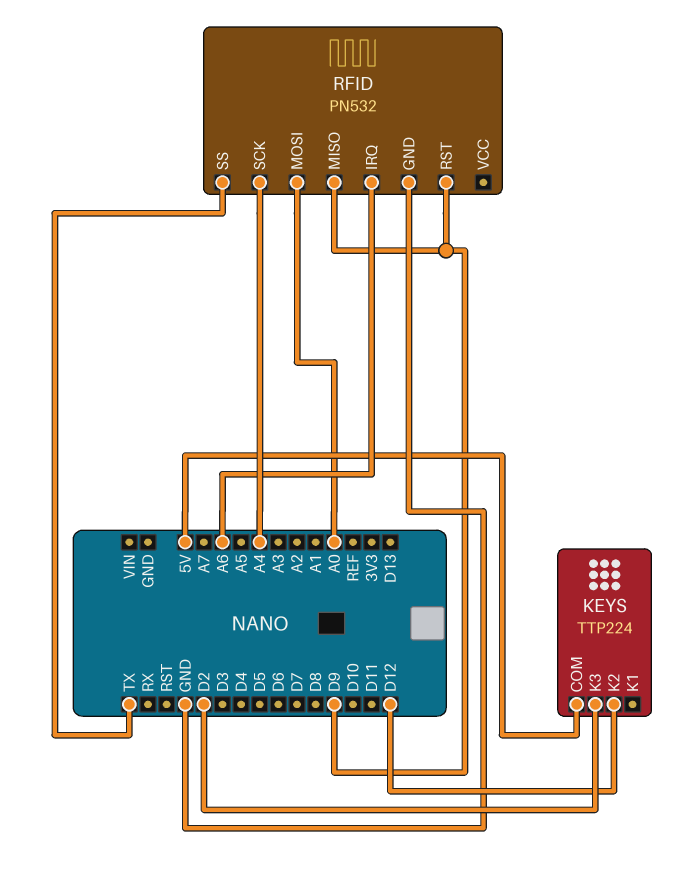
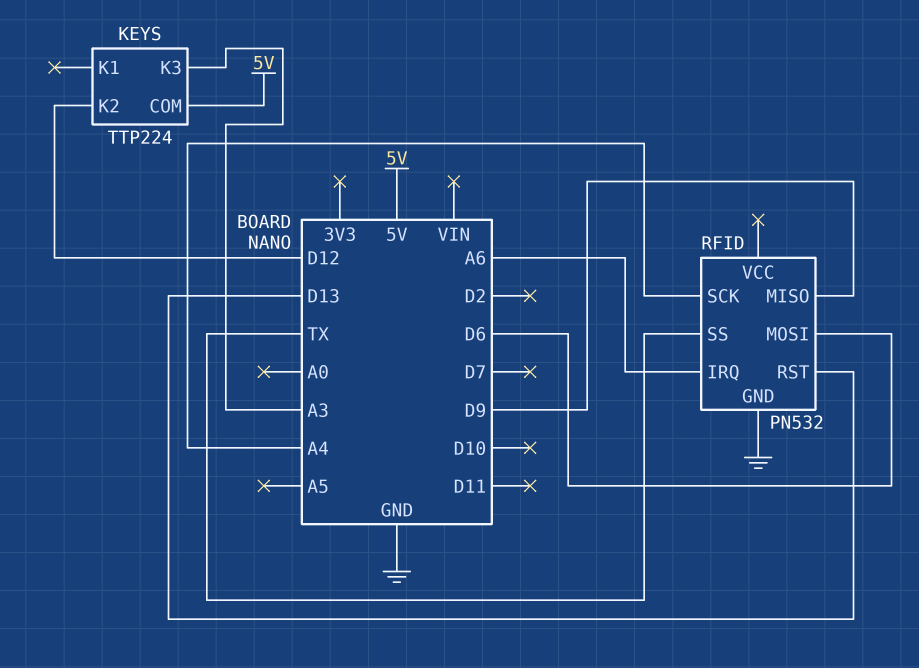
KEYS pin K3: D2 -> A3
RFID pin MOSI: A0 -> D6
RFID pin RST: D9 -> D13

